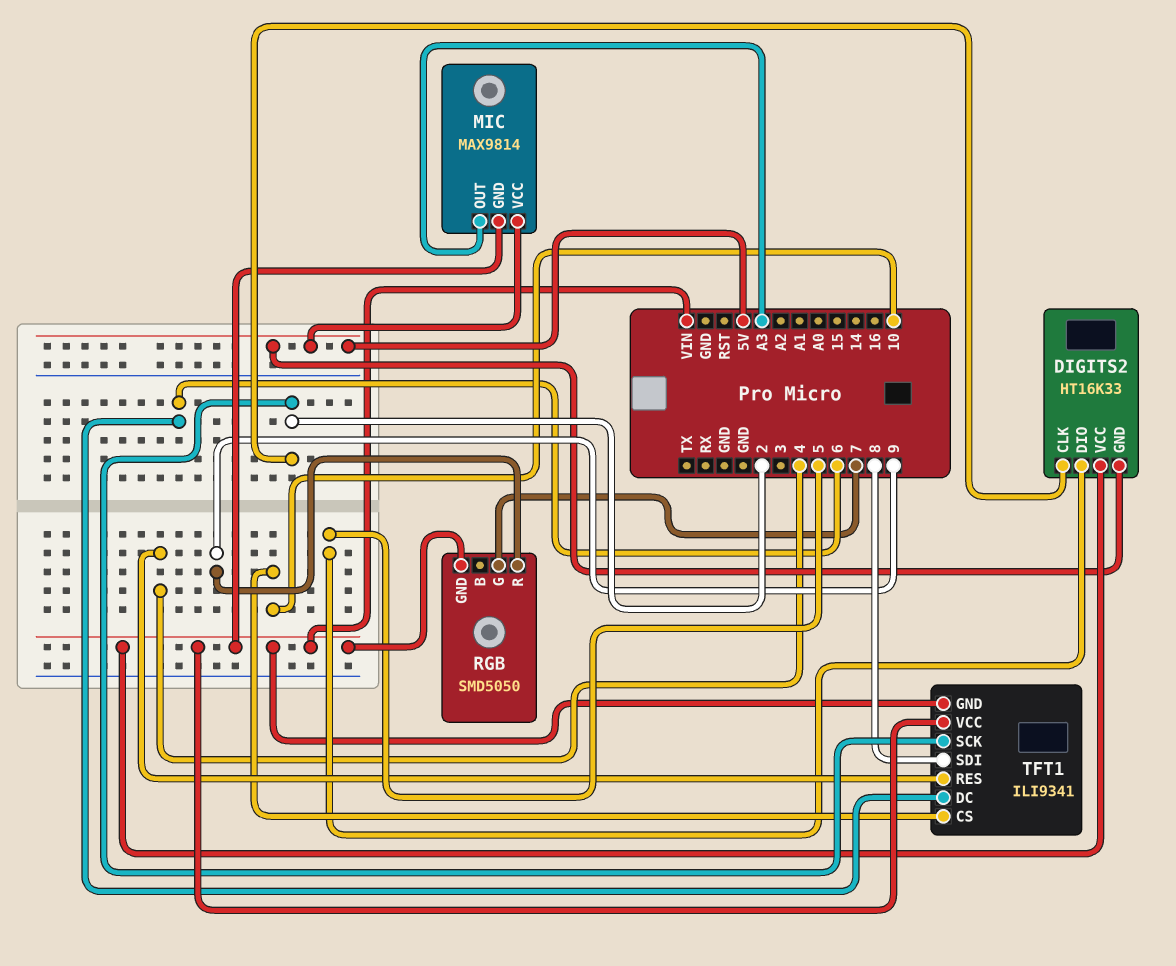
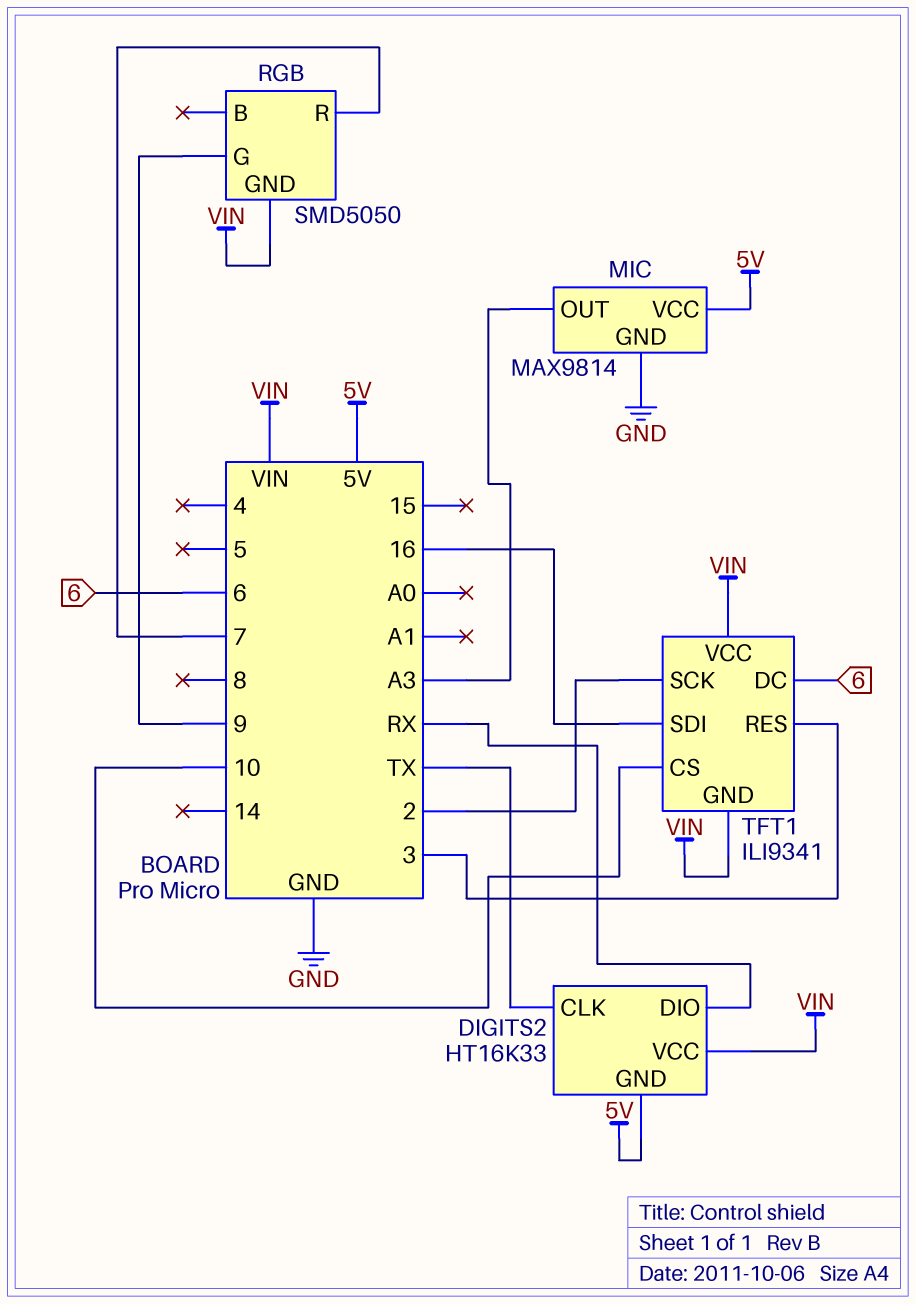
DIGITS2 pin CLK: 2 -> TX
DIGITS2 pin DIO: 5 -> RX
MIC pin GND: VIN -> GND
RGB pin G: 7 -> 9
RGB pin R: 9 -> 7
TFT1 pin RES: 4 -> 3
TFT1 pin SDI: 8 -> 16

